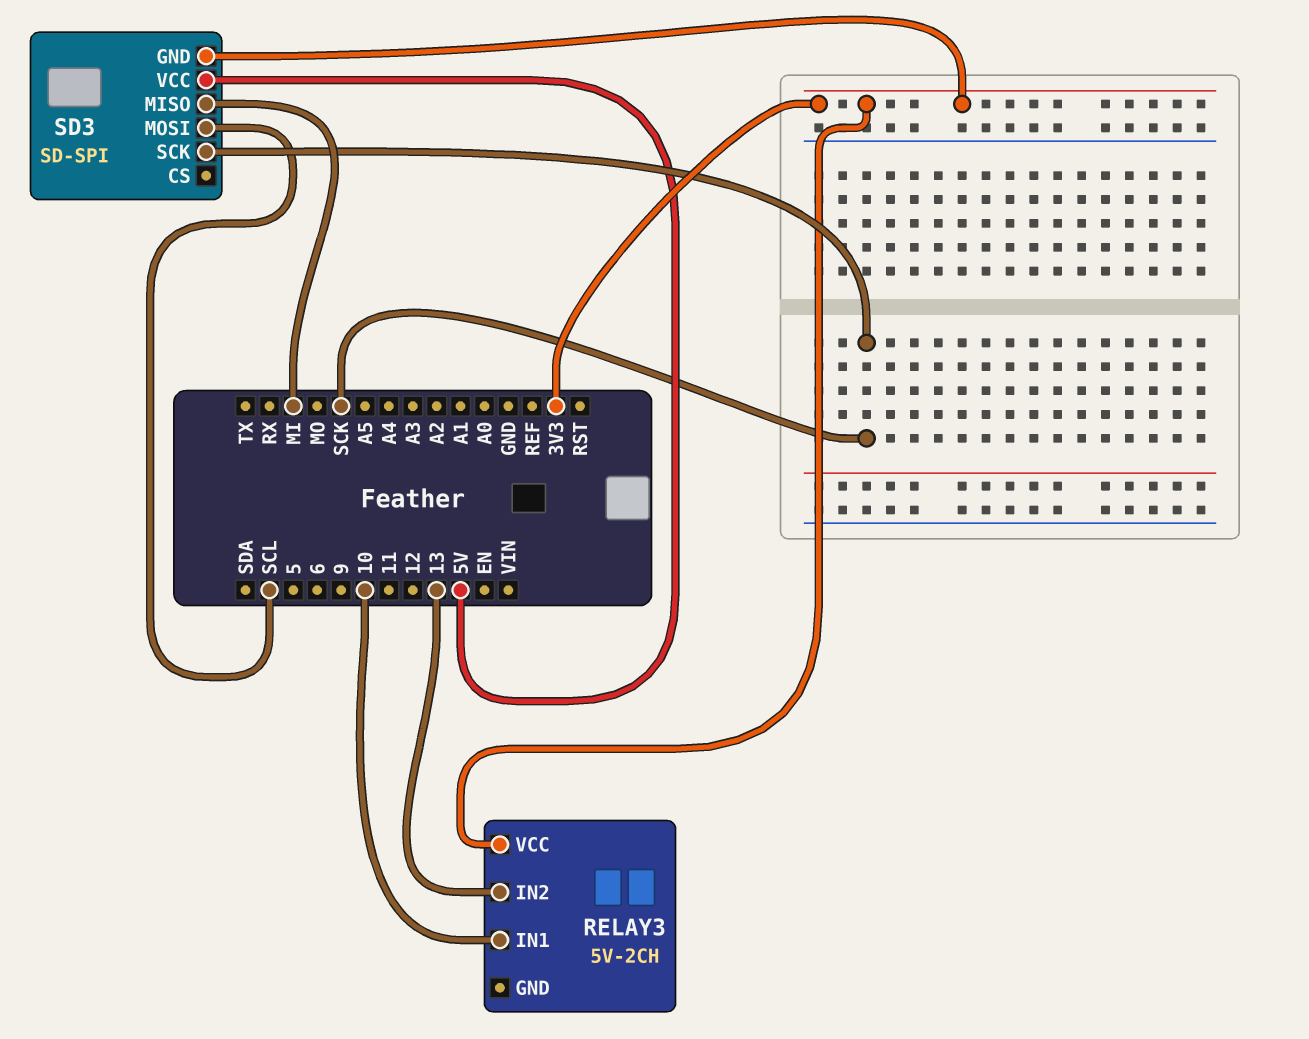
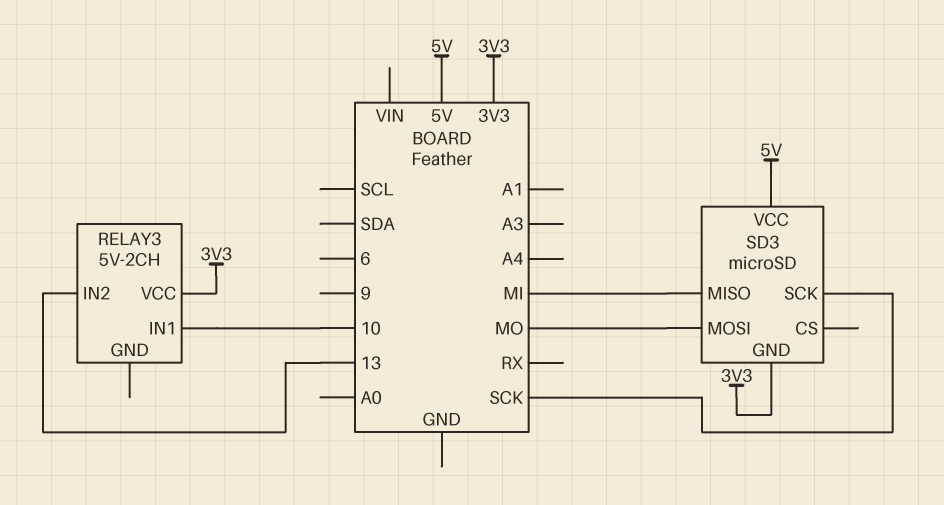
SD3: SD-SPI -> microSD
SD3 pin MOSI: SCL -> MO

